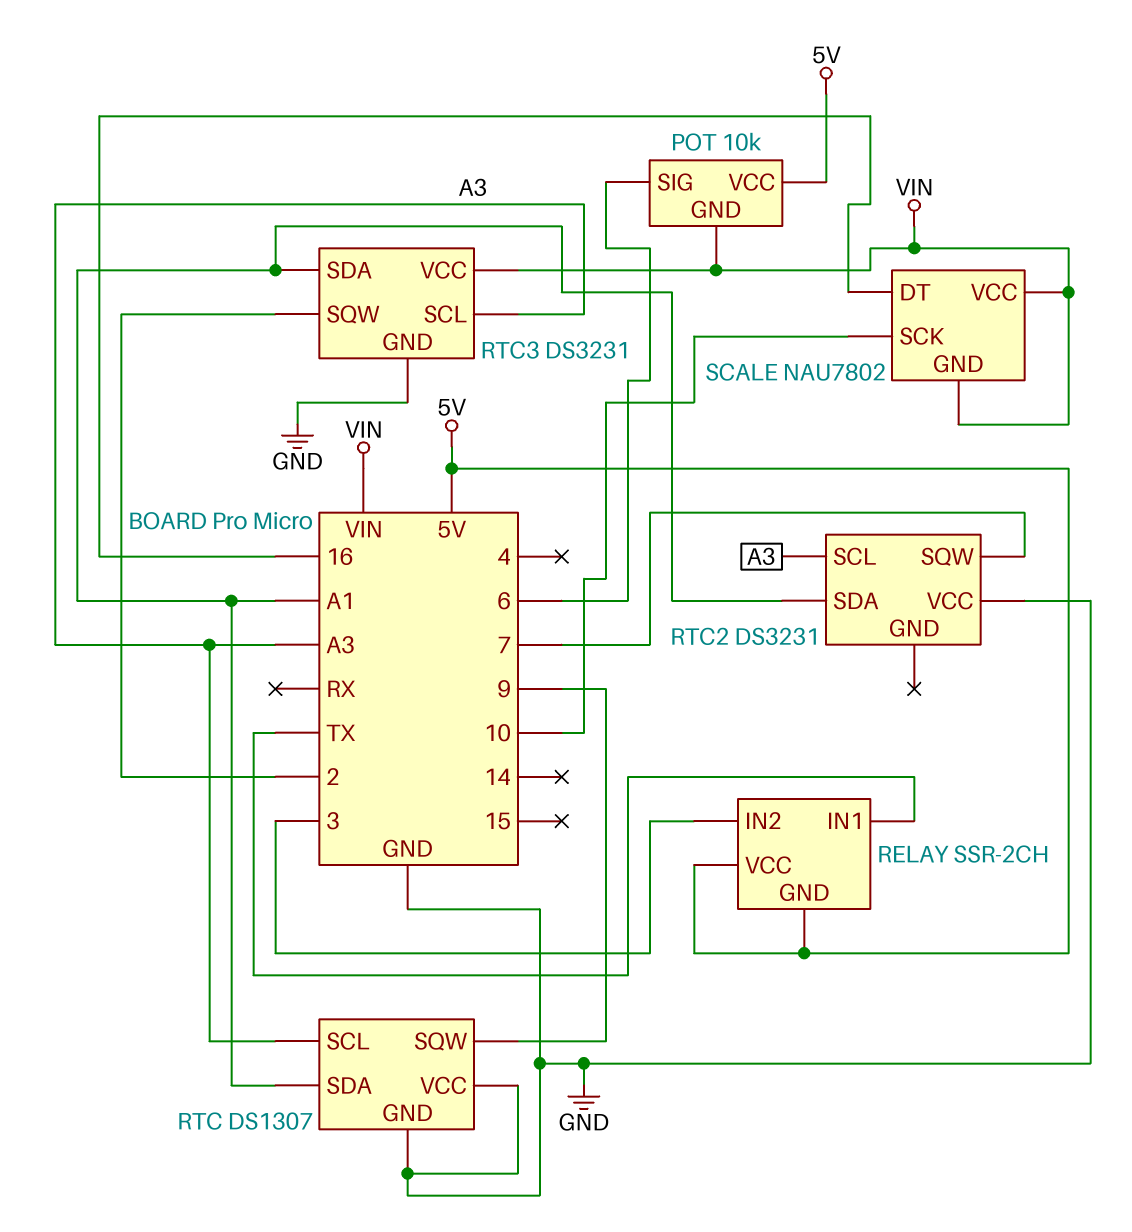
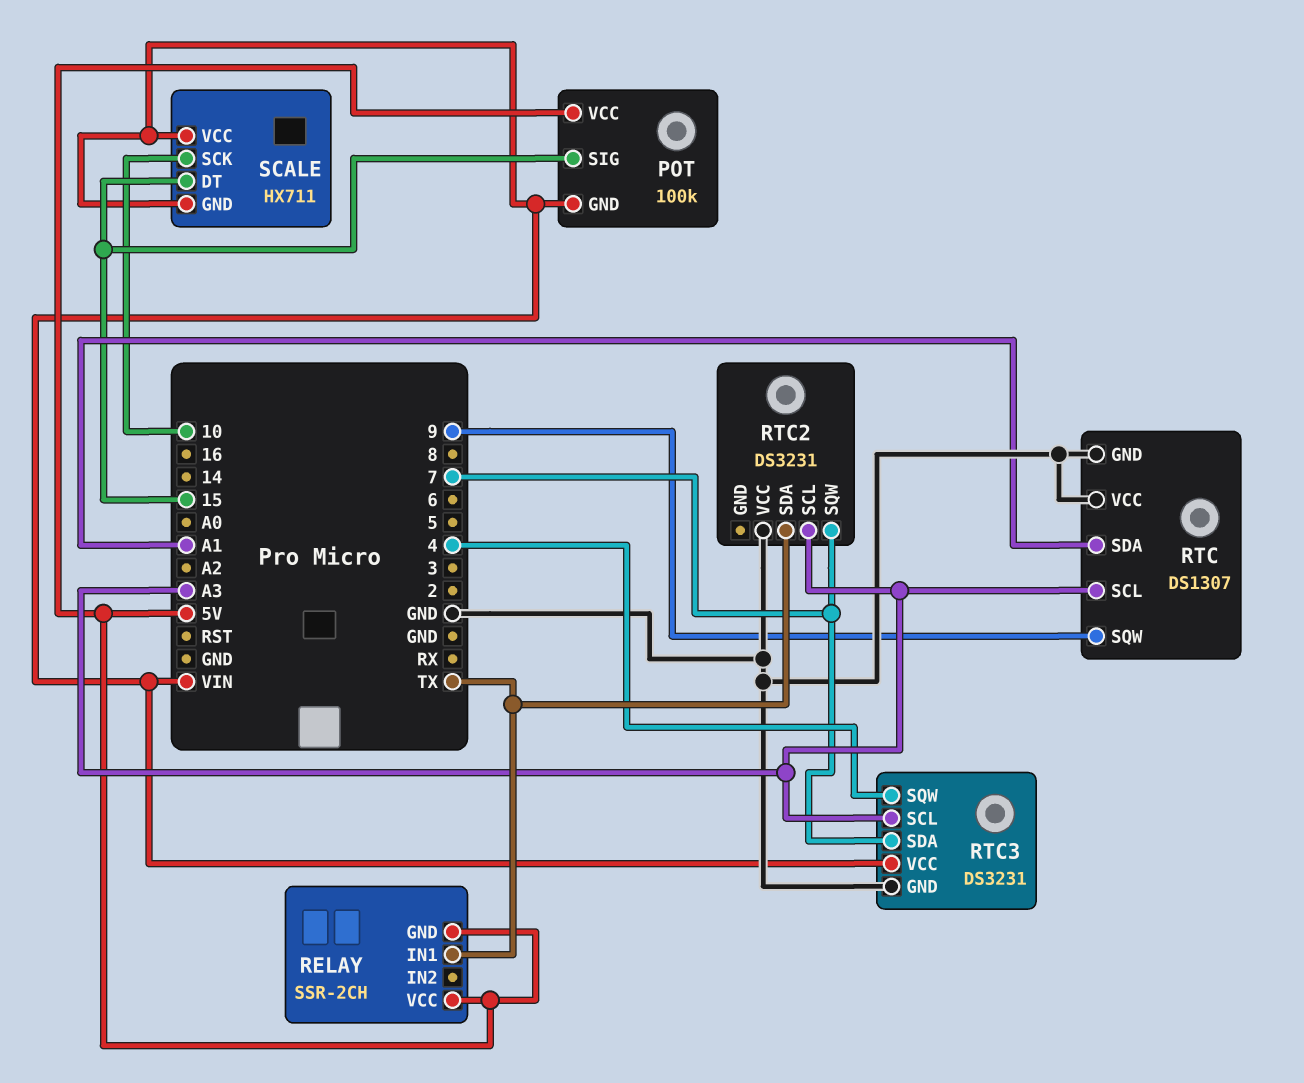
POT: 10k -> 100k
POT pin SIG: 6 -> 15
RELAY pin IN2: 3 -> none
RTC2 pin SDA: A1 -> TX
RTC3 pin SDA: A1 -> 7
RTC3 pin SQW: 2 -> 4
SCALE: NAU7802 -> HX711
SCALE pin DT: 16 -> 15

